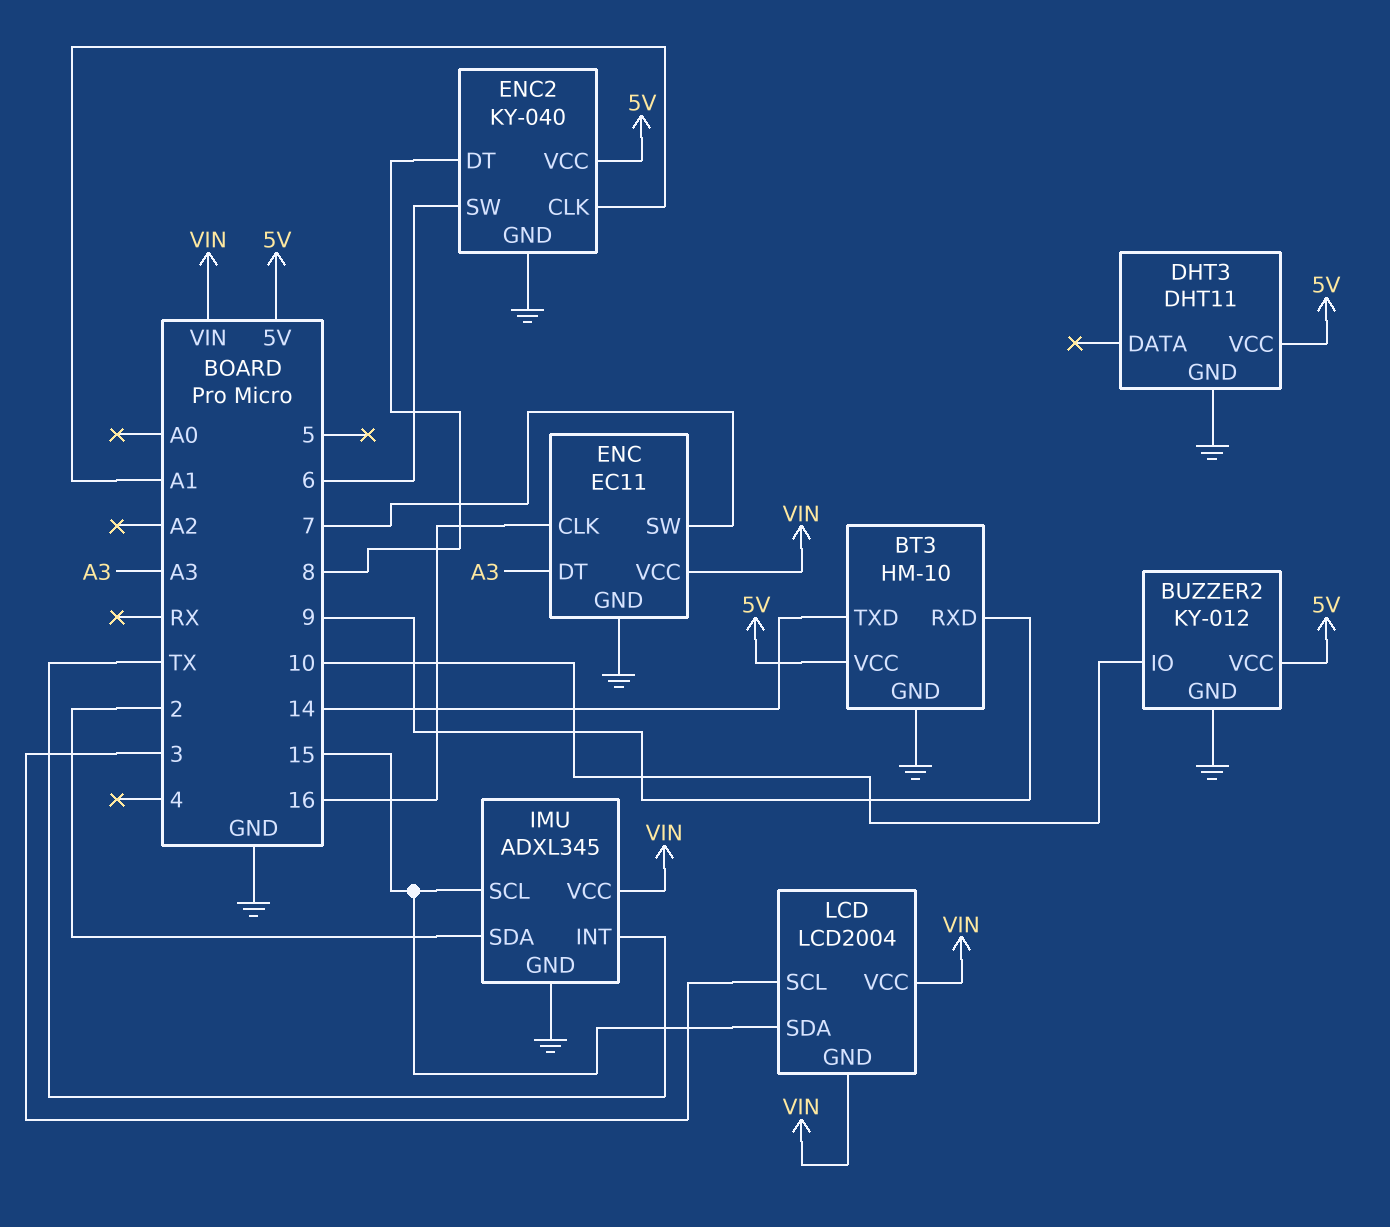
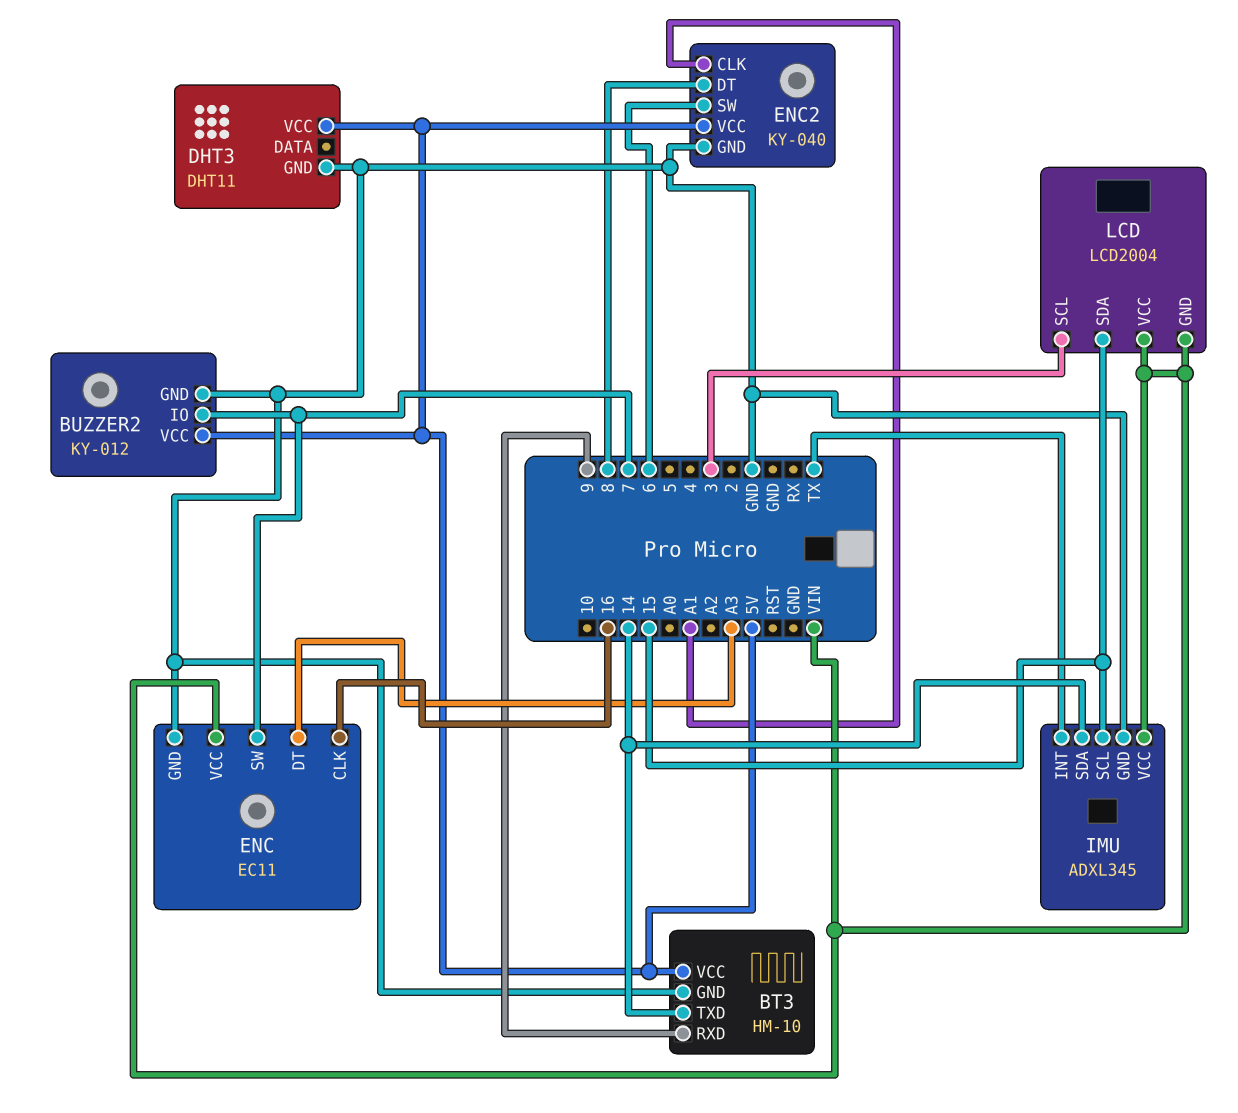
BUZZER2 pin IO: 10 -> 7
IMU pin SDA: 2 -> 14

